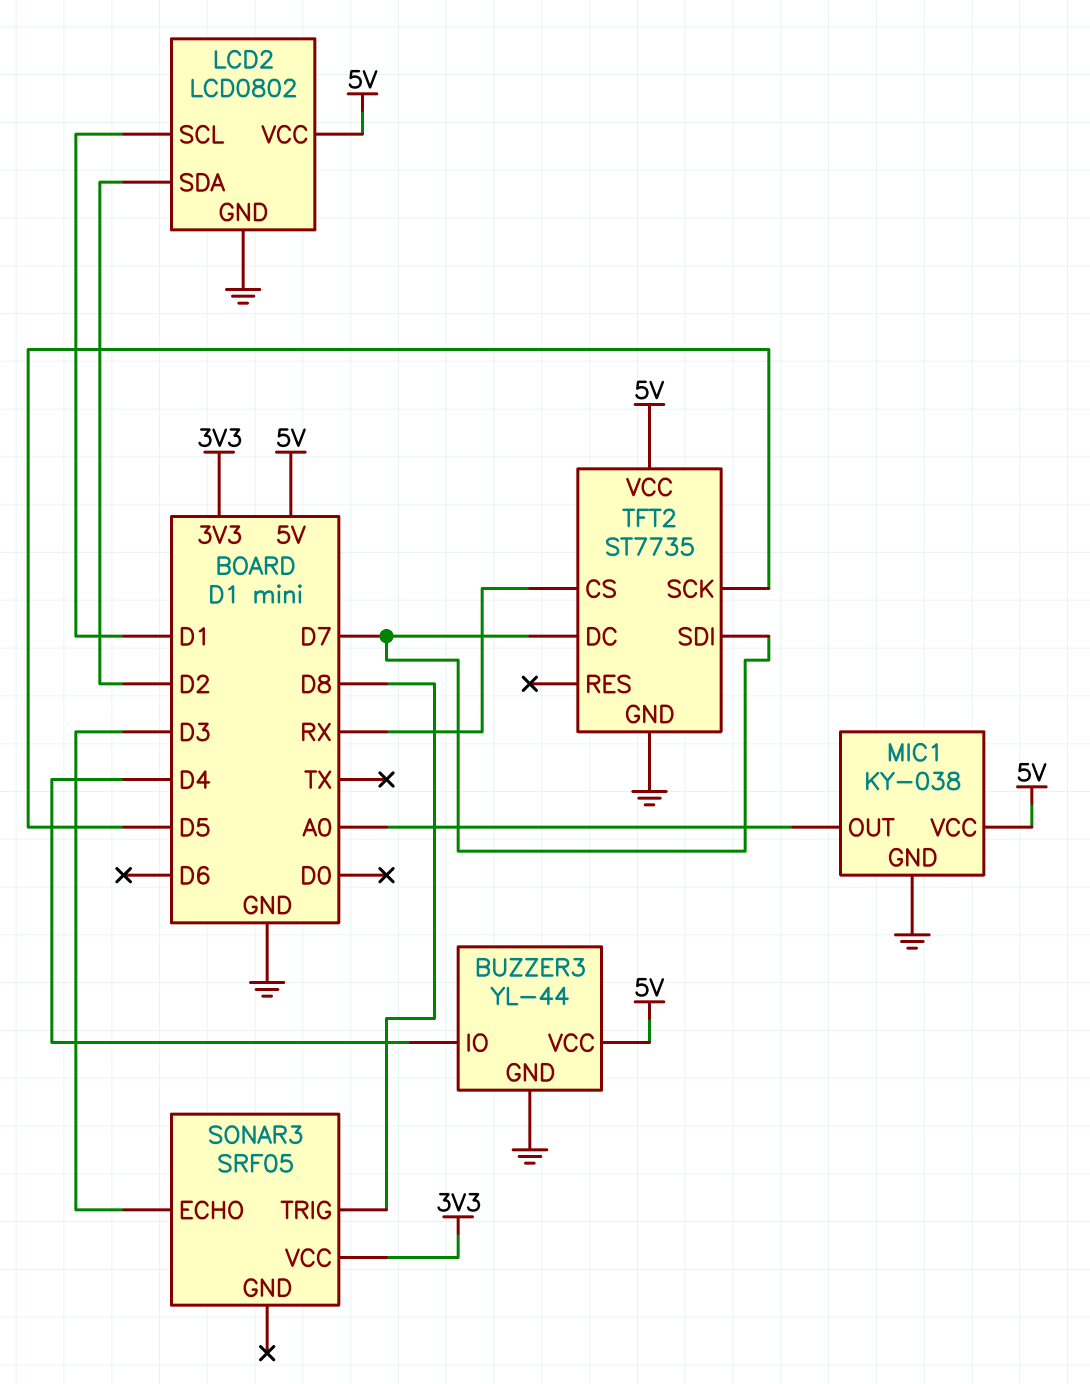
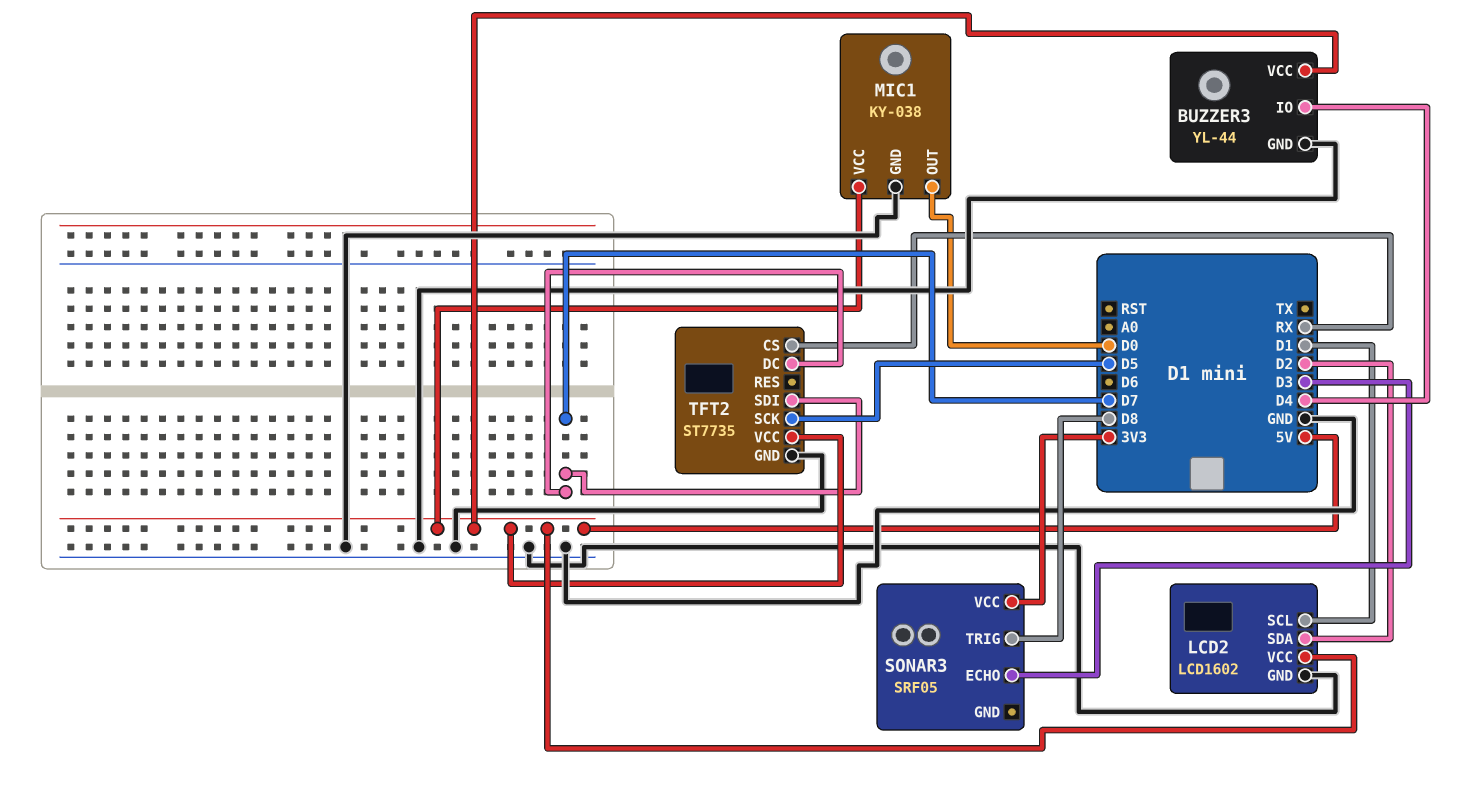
LCD2: LCD0802 -> LCD1602
MIC1 pin OUT: A0 -> D0

